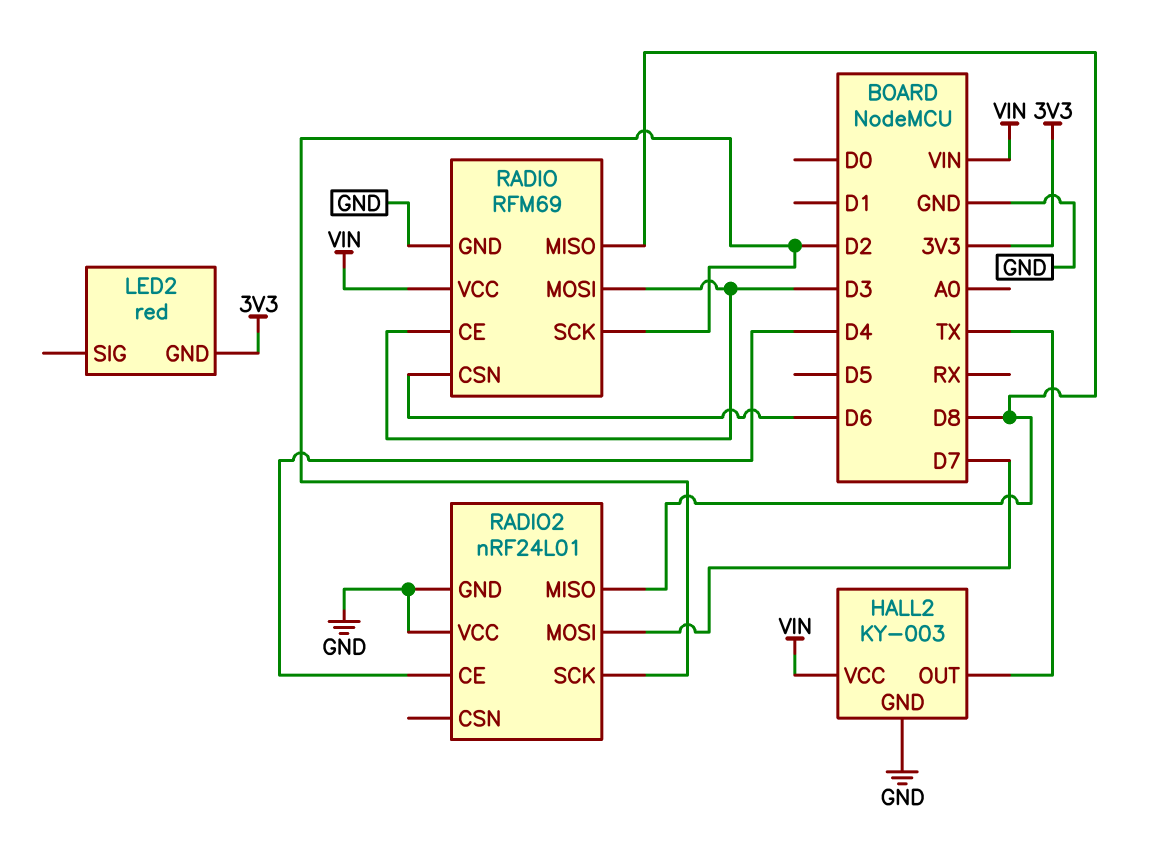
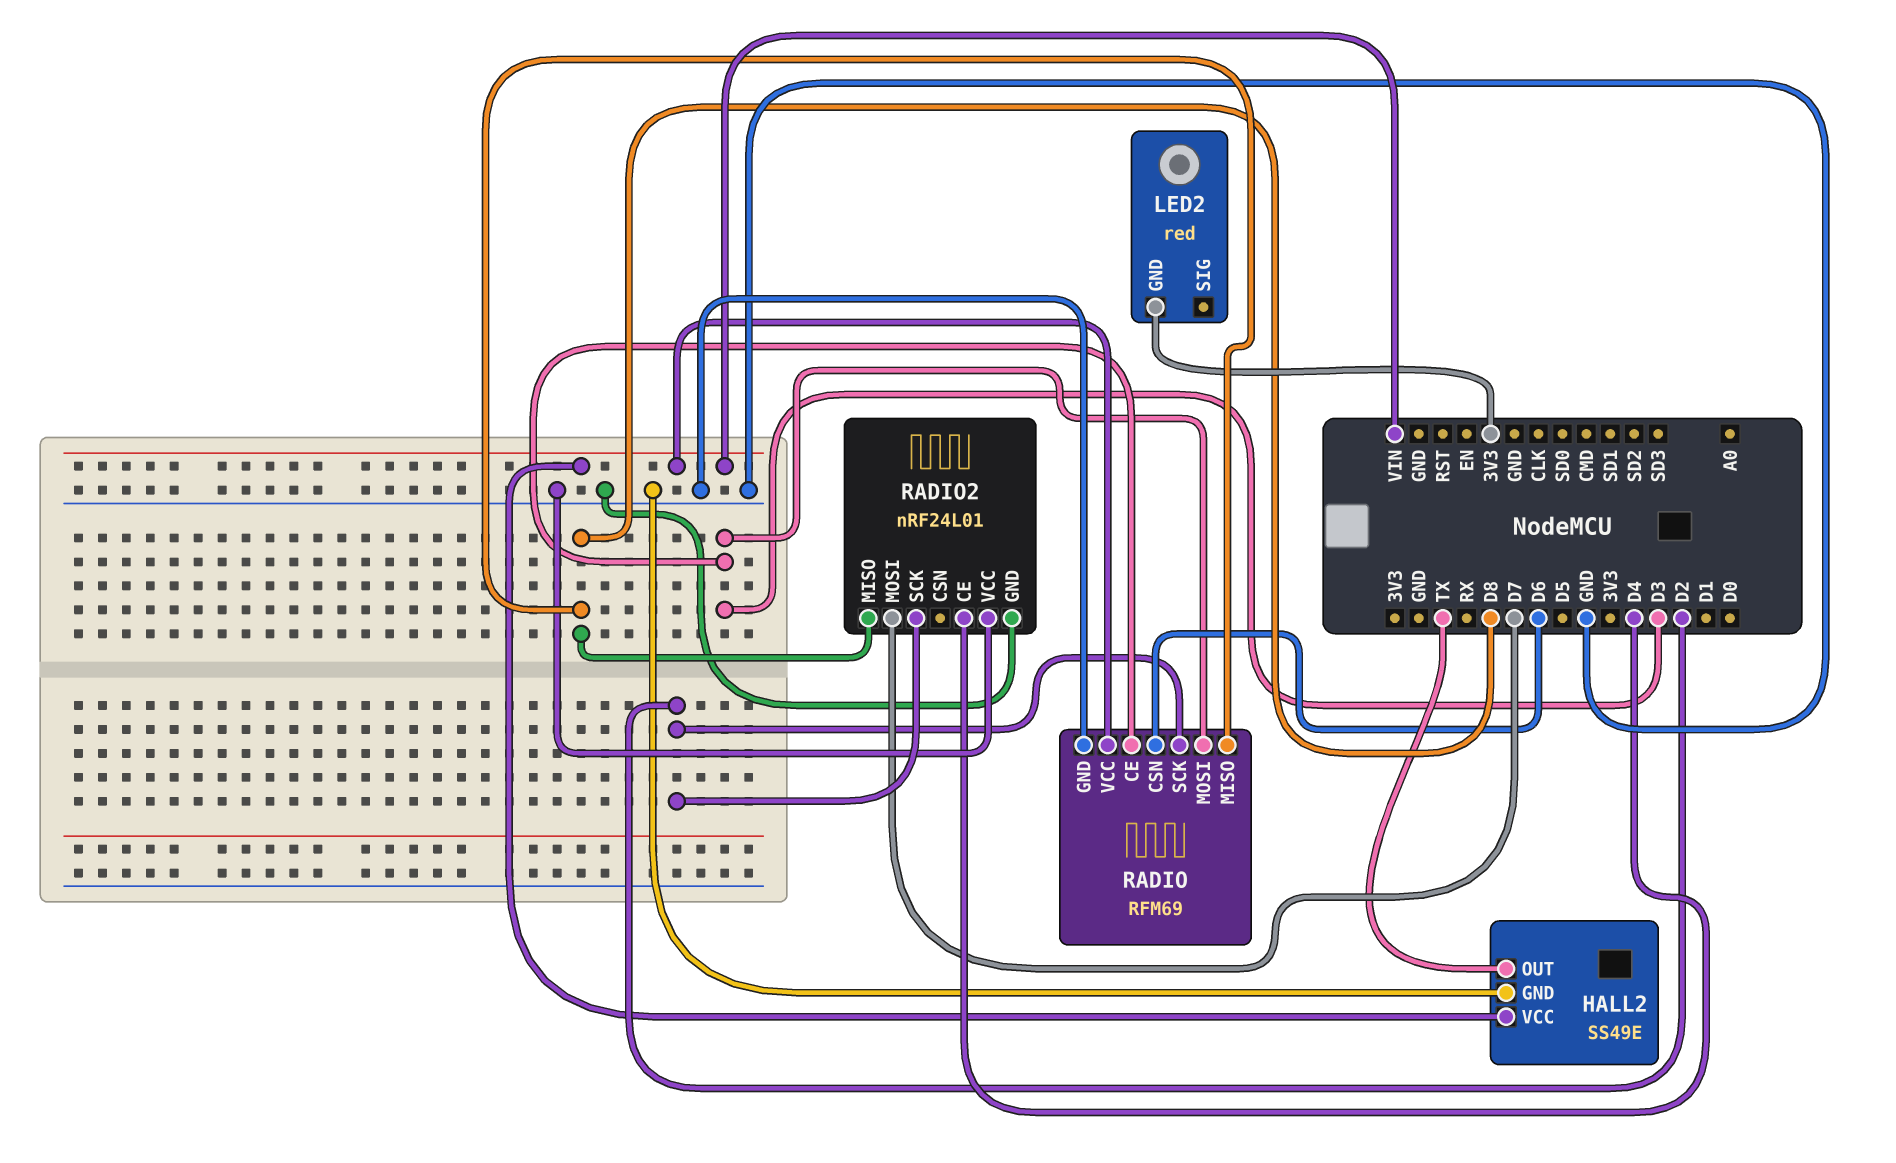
HALL2: KY-003 -> SS49E

